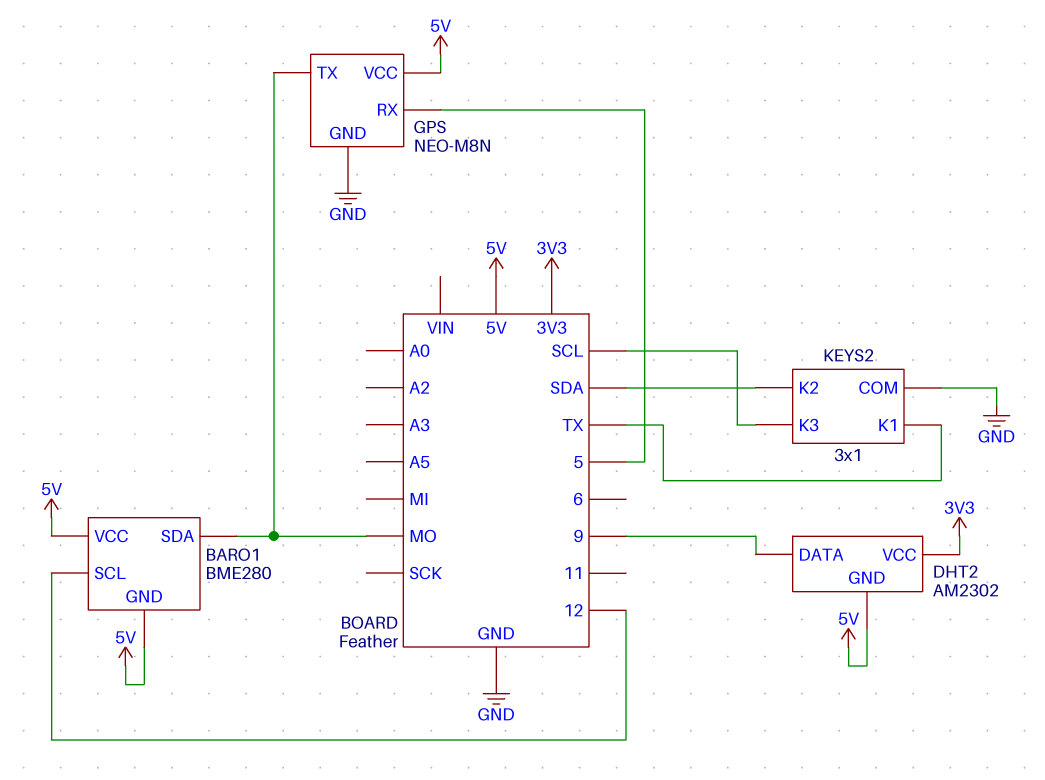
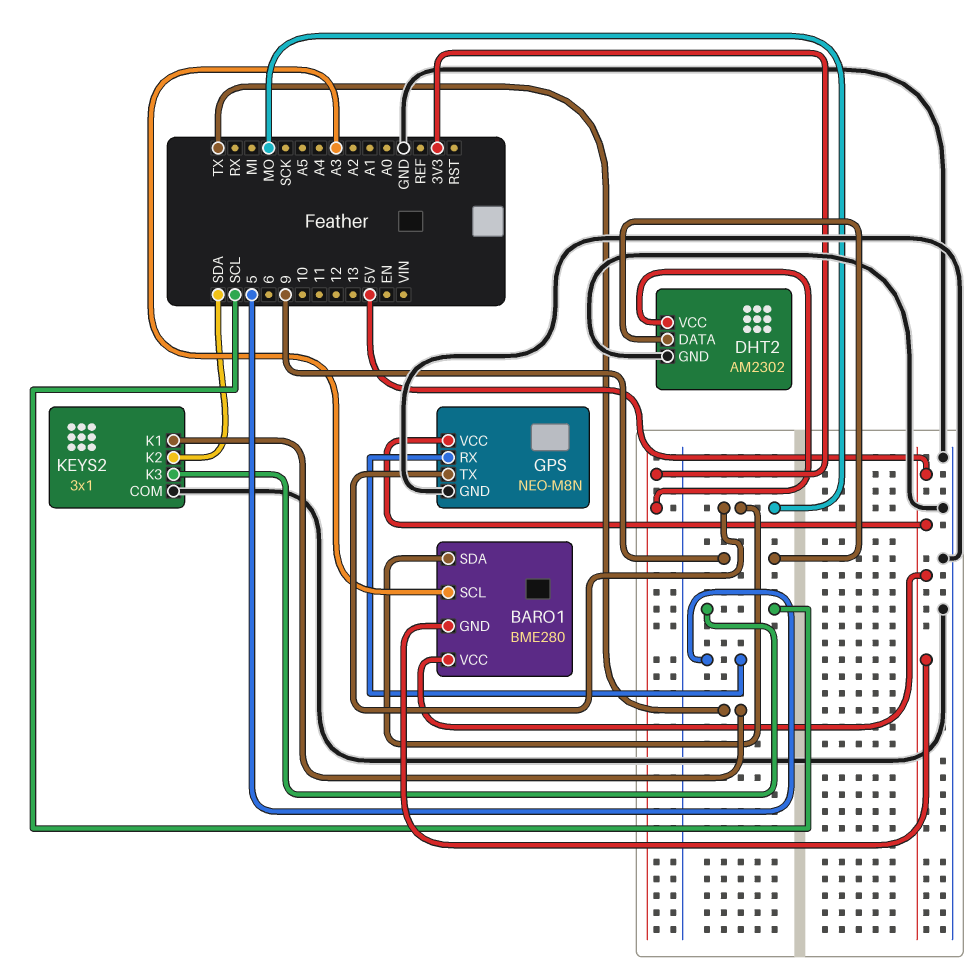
BARO1 pin SCL: 12 -> A3
DHT2 pin GND: 5V -> GND

